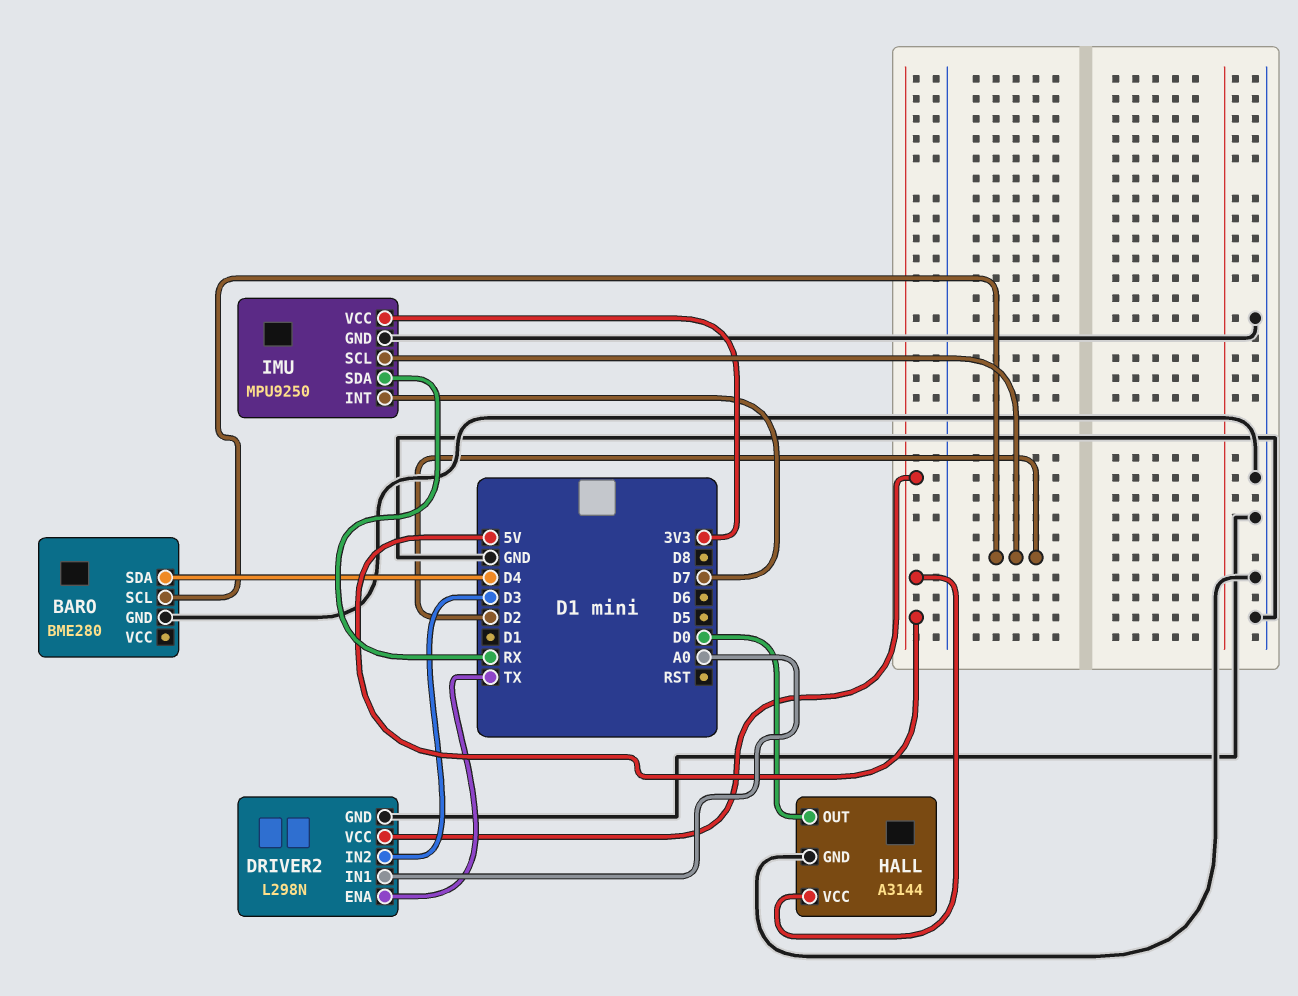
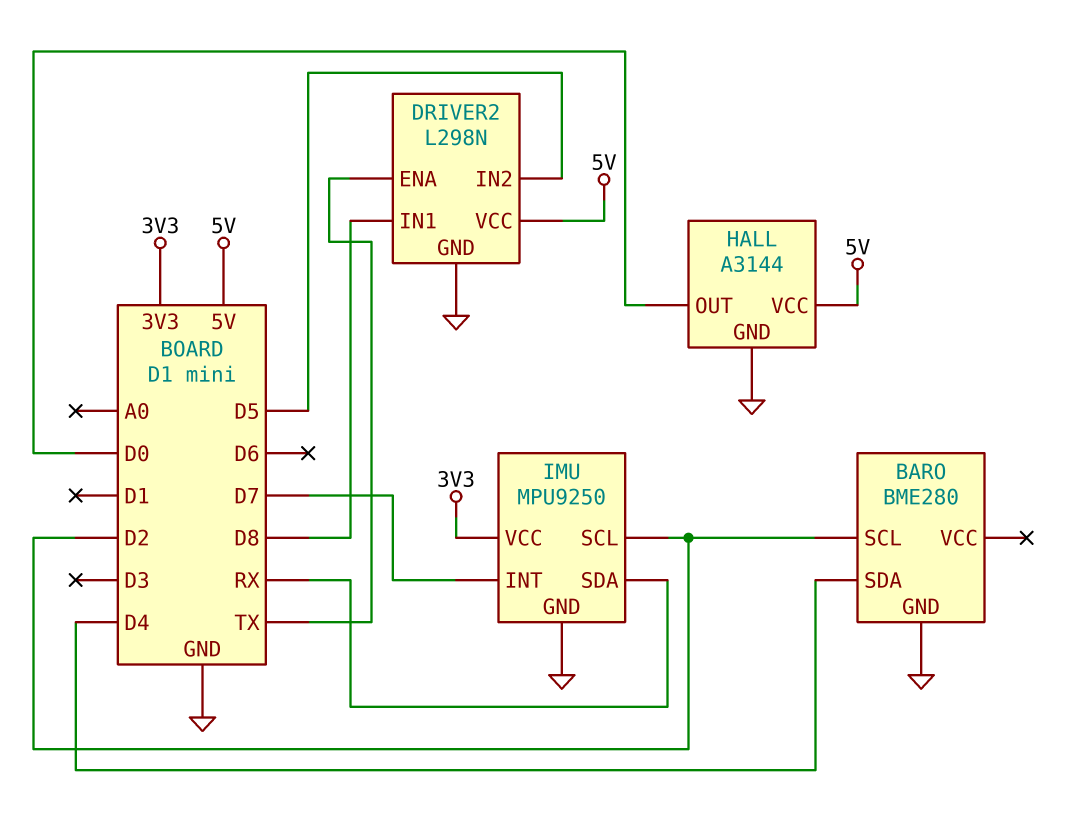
DRIVER2 pin IN1: A0 -> D8
DRIVER2 pin IN2: D3 -> D5

